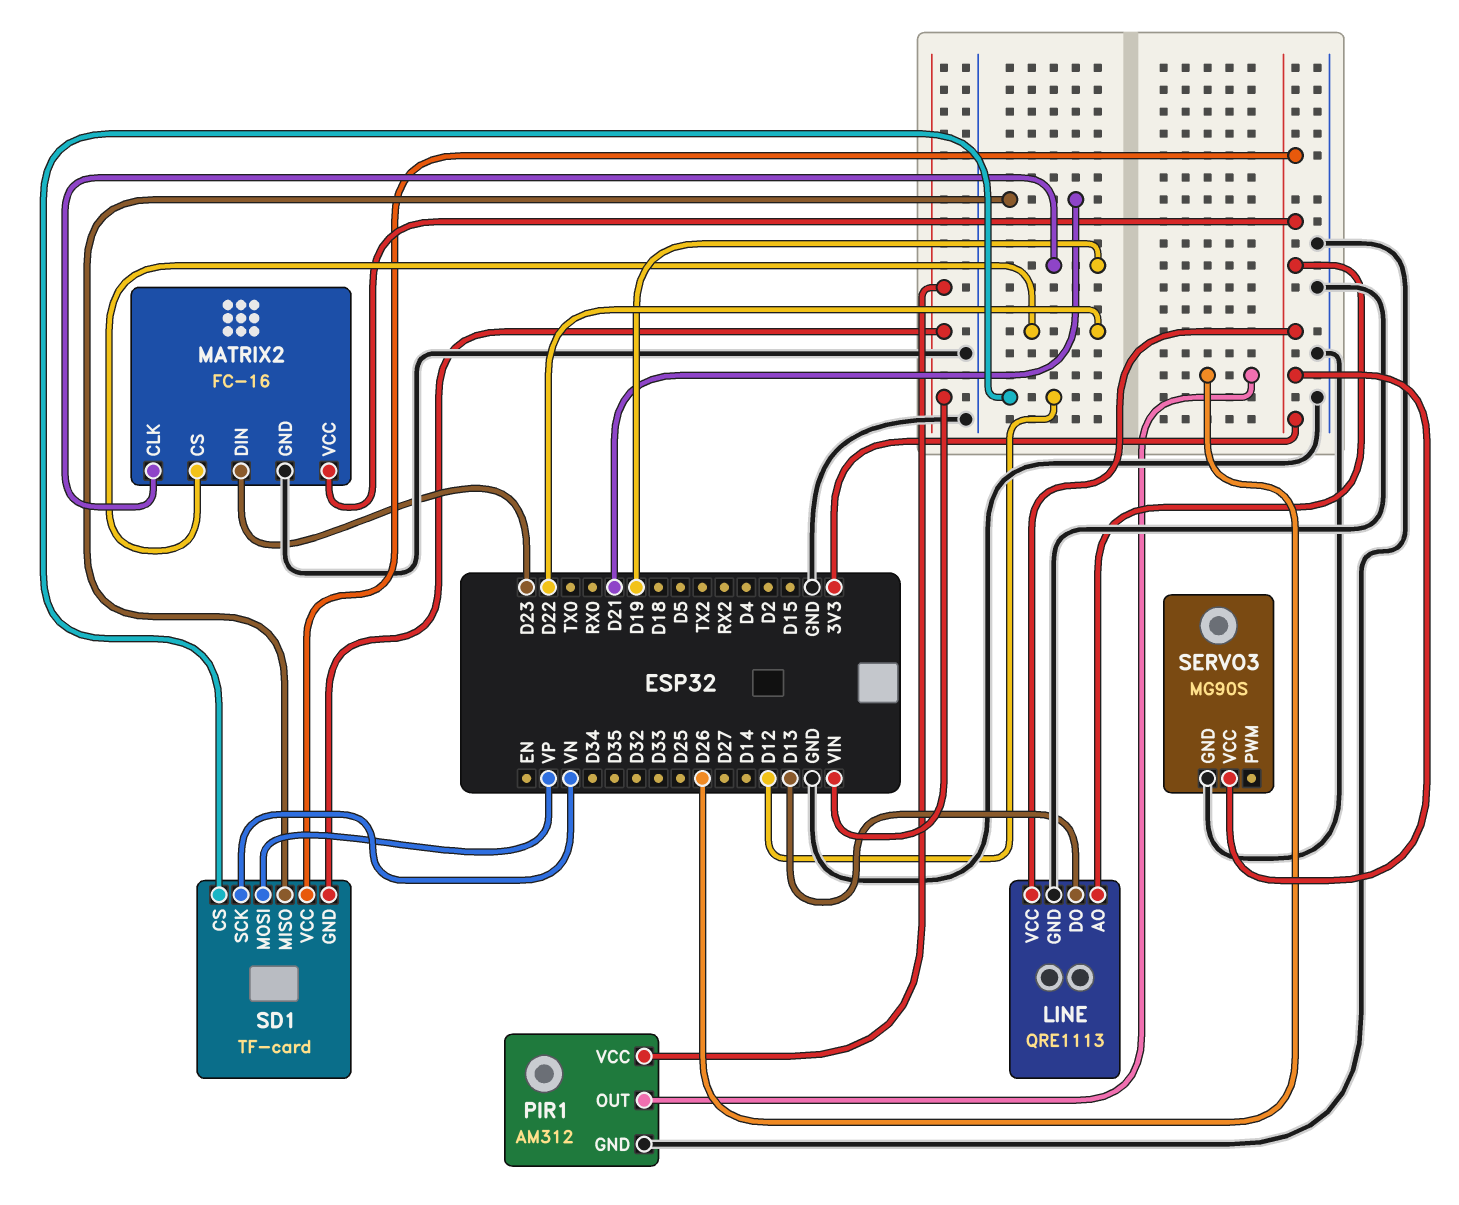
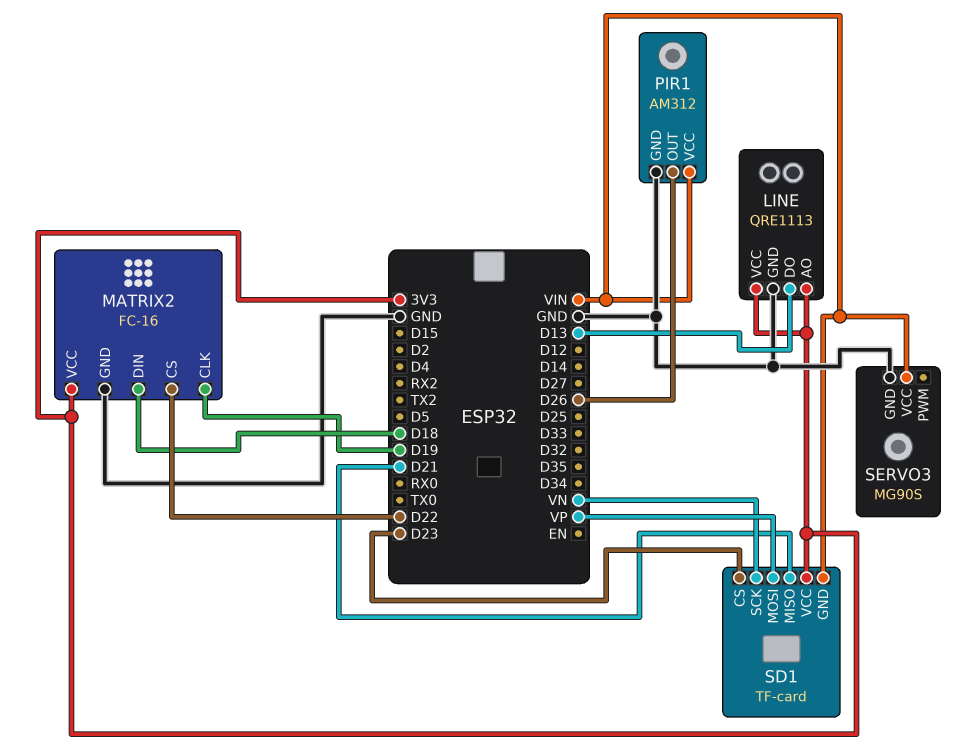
MATRIX2 pin DIN: D23 -> D18
SD1 pin CS: D12 -> D23
SERVO3 pin VCC: 3V3 -> VIN

